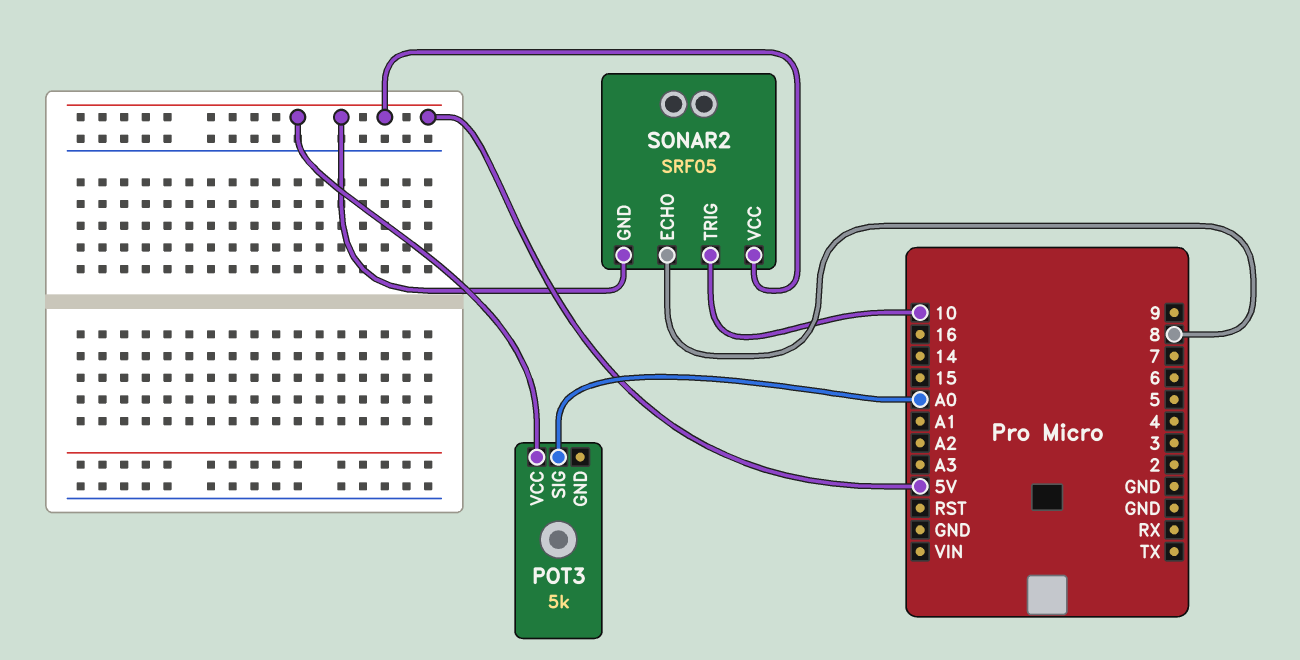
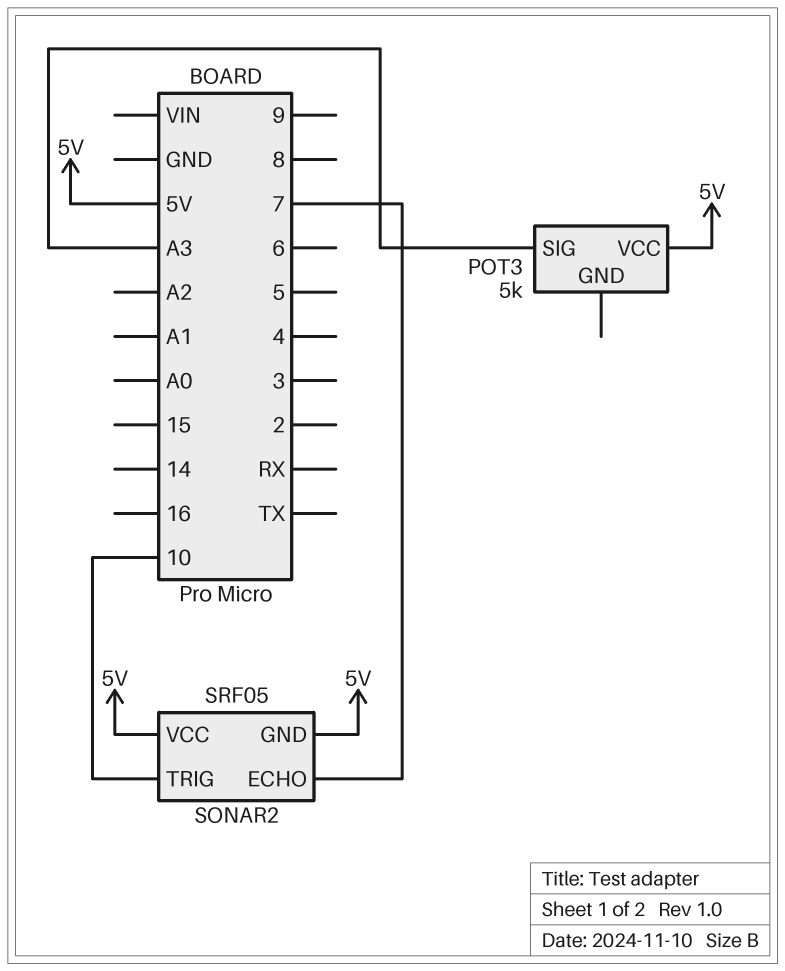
POT3 pin SIG: A0 -> A3
SONAR2 pin ECHO: 8 -> 7

